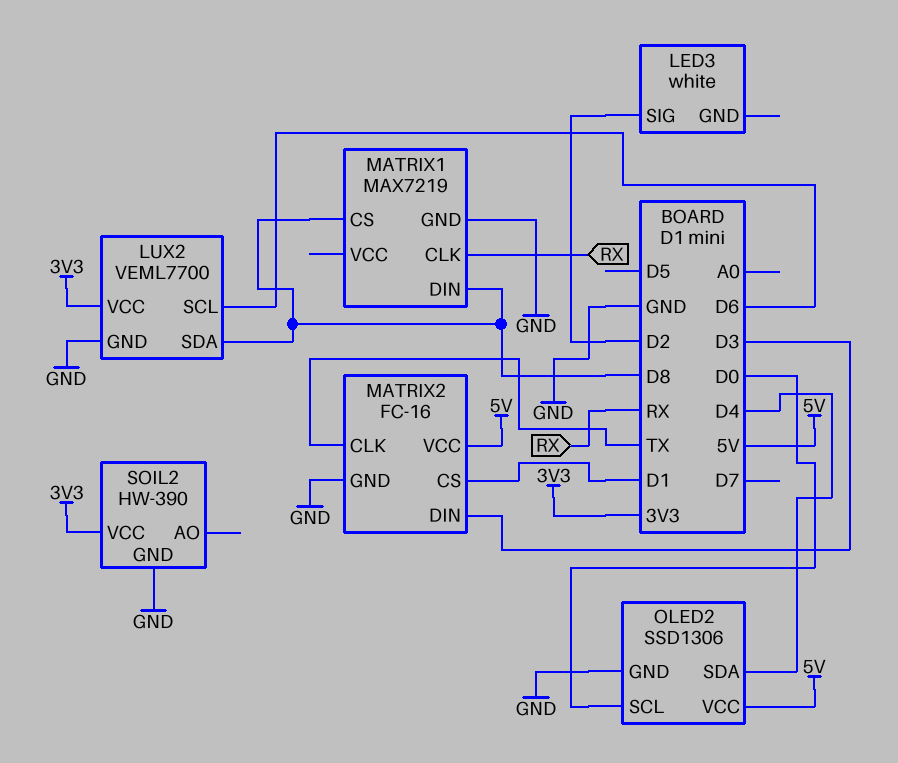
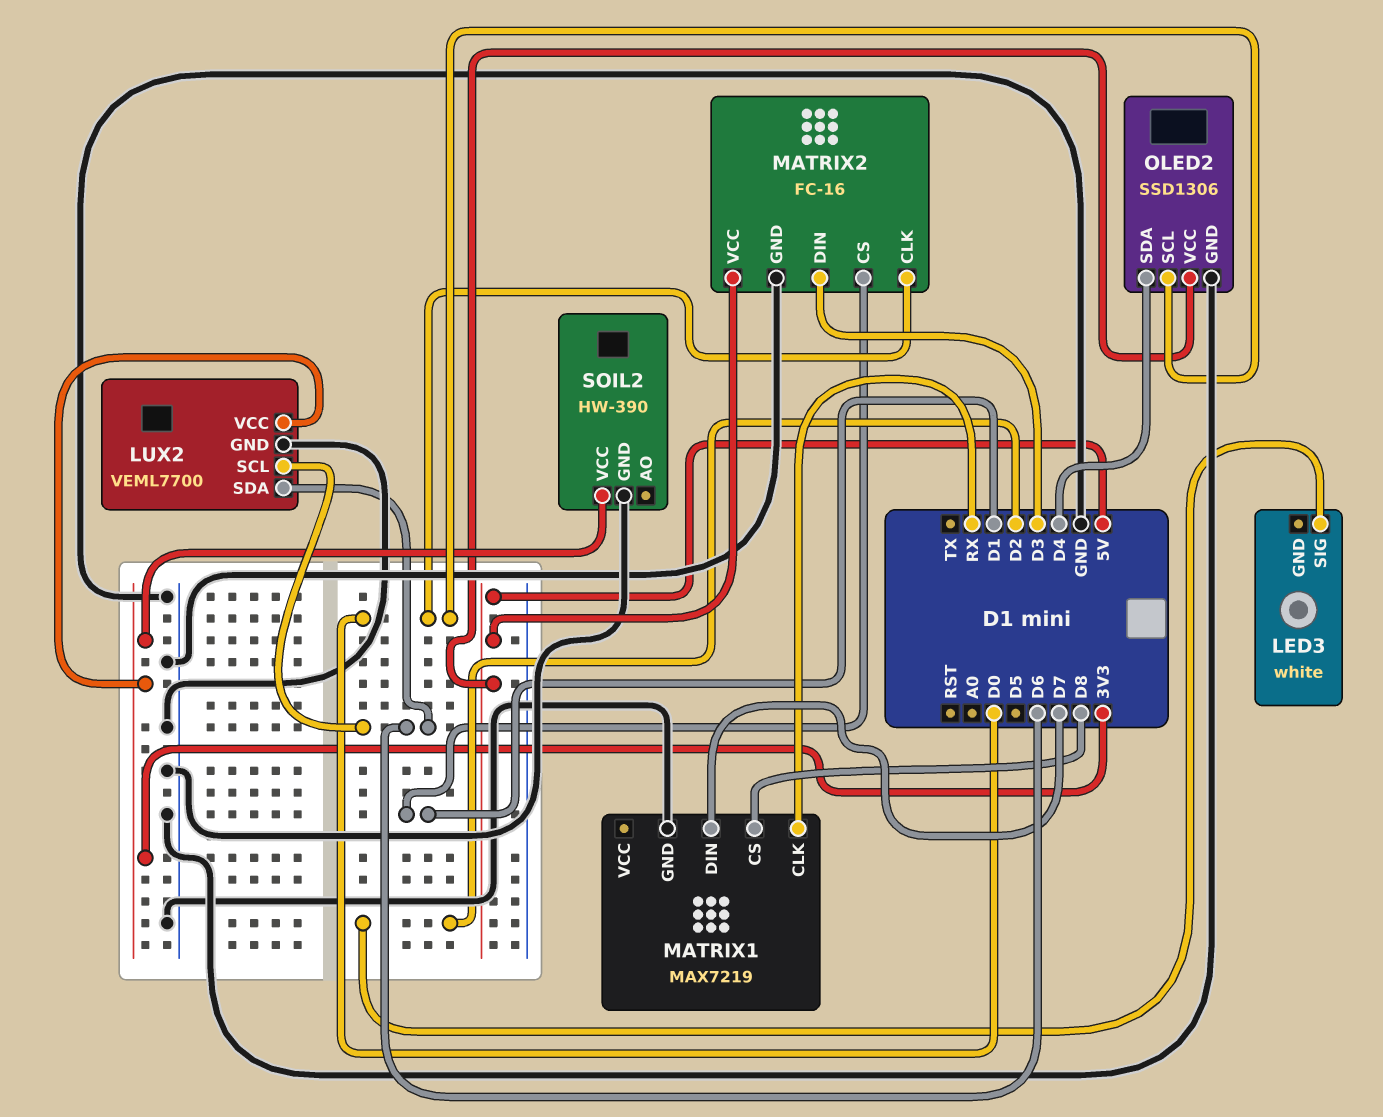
LUX2 pin SDA: D8 -> D6
MATRIX1 pin DIN: D8 -> D7
MATRIX2 pin CLK: TX -> D0

